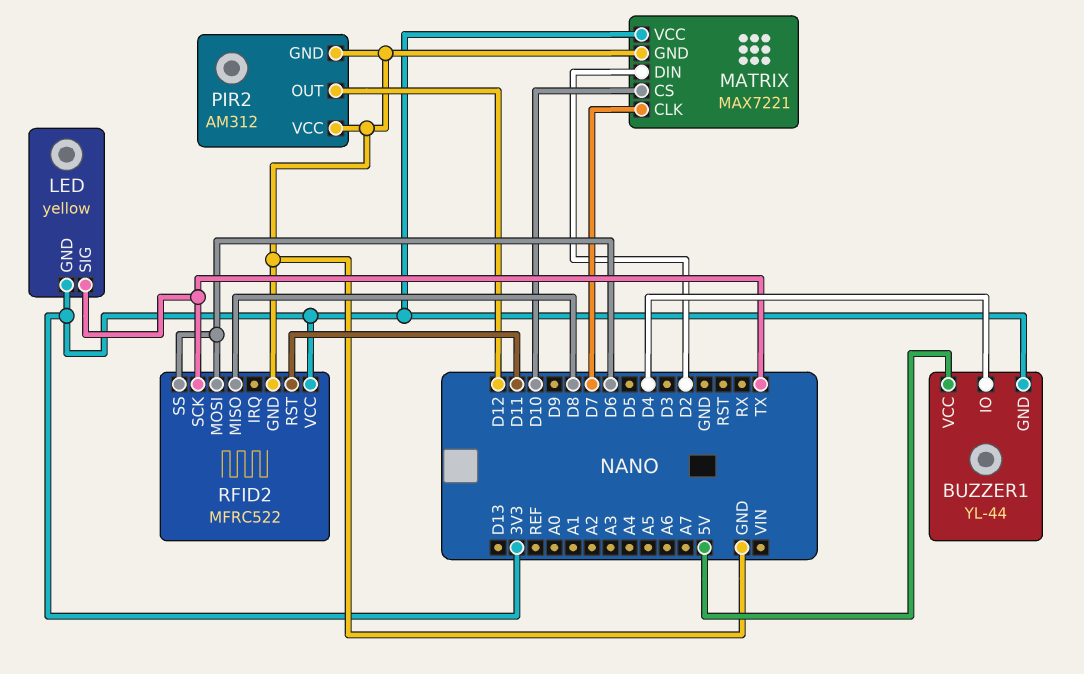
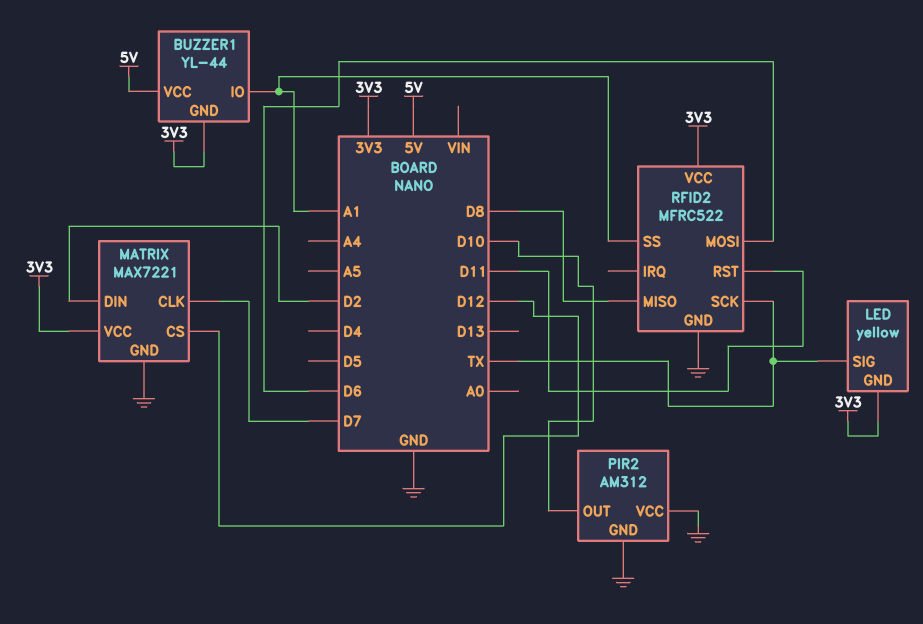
BUZZER1 pin IO: D4 -> A1
MATRIX pin CS: D10 -> D12
PIR2 pin OUT: D12 -> D10
RFID2 pin SS: D6 -> A1

